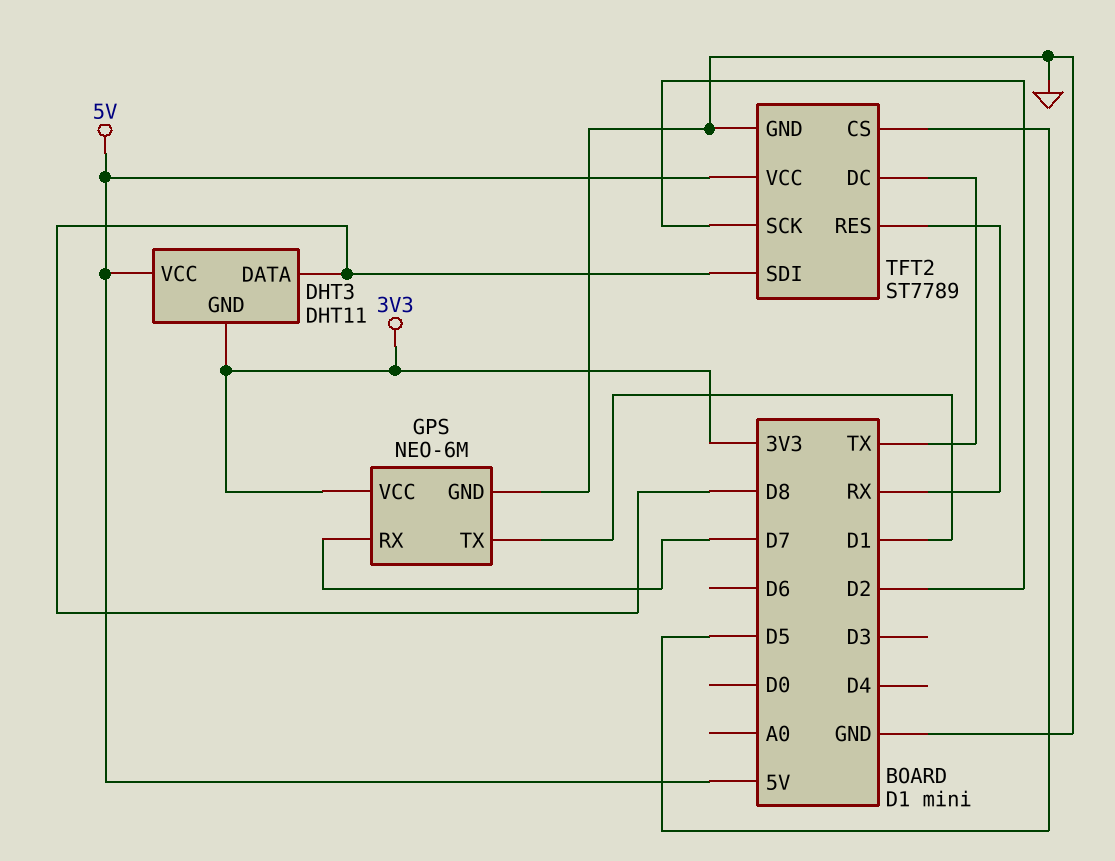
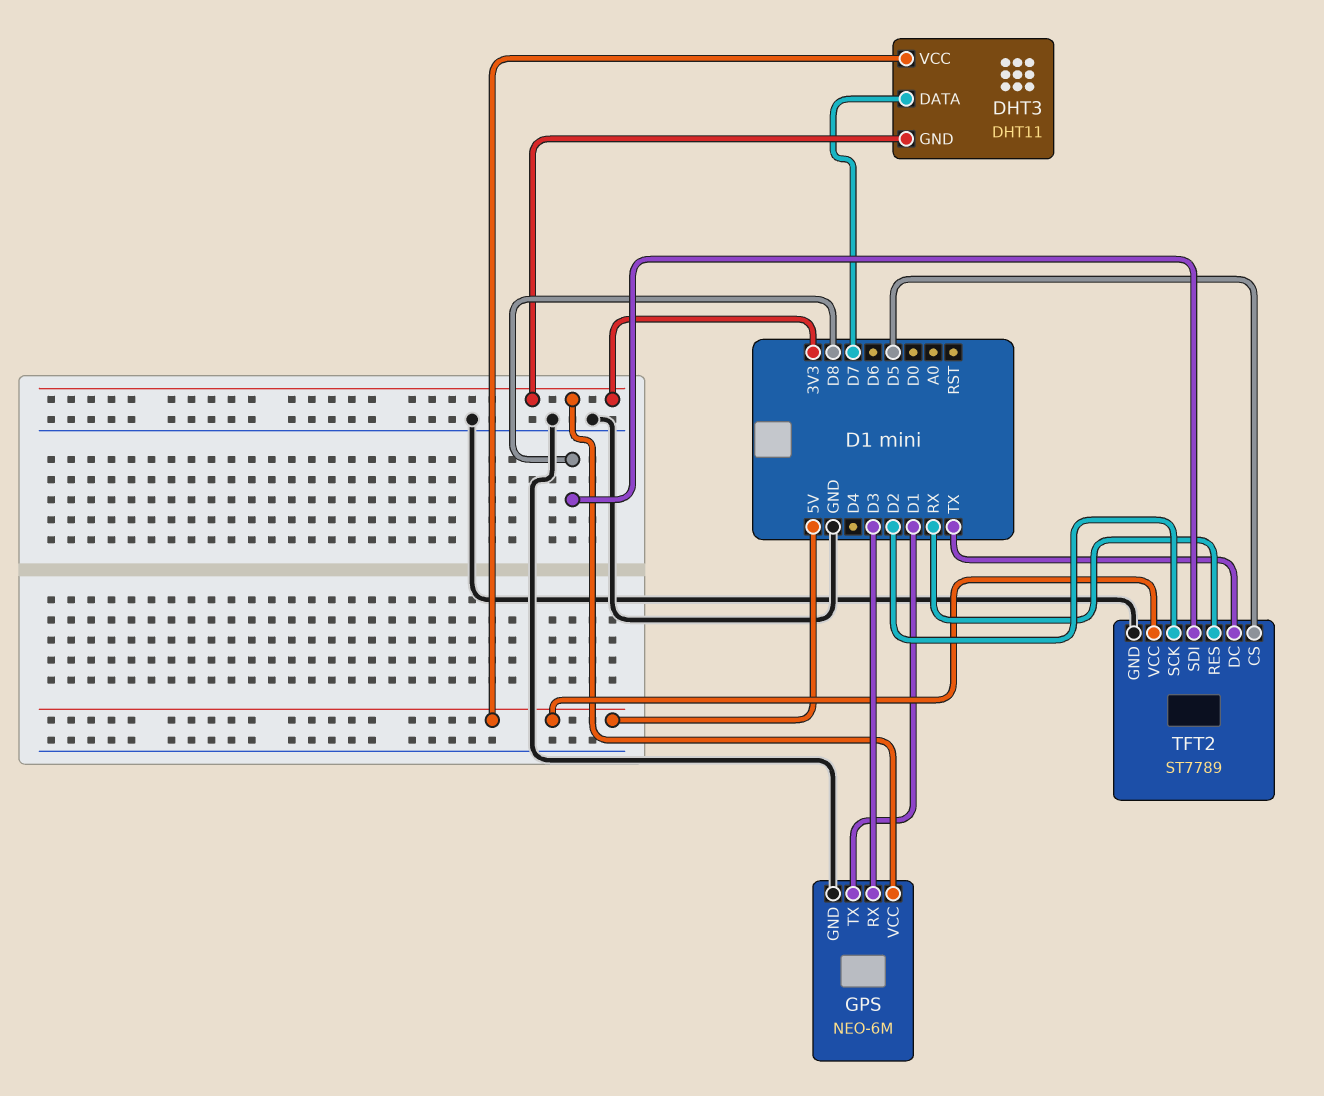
DHT3 pin DATA: D8 -> D7
GPS pin RX: D7 -> D3

